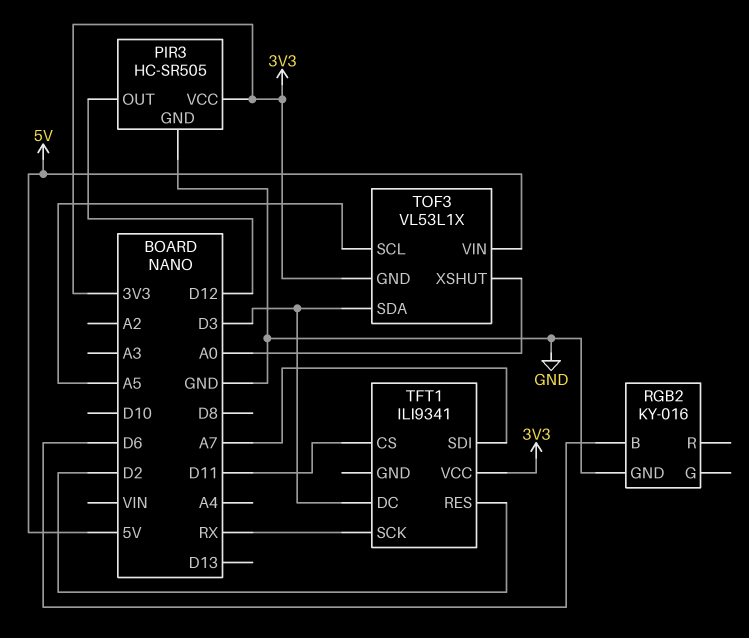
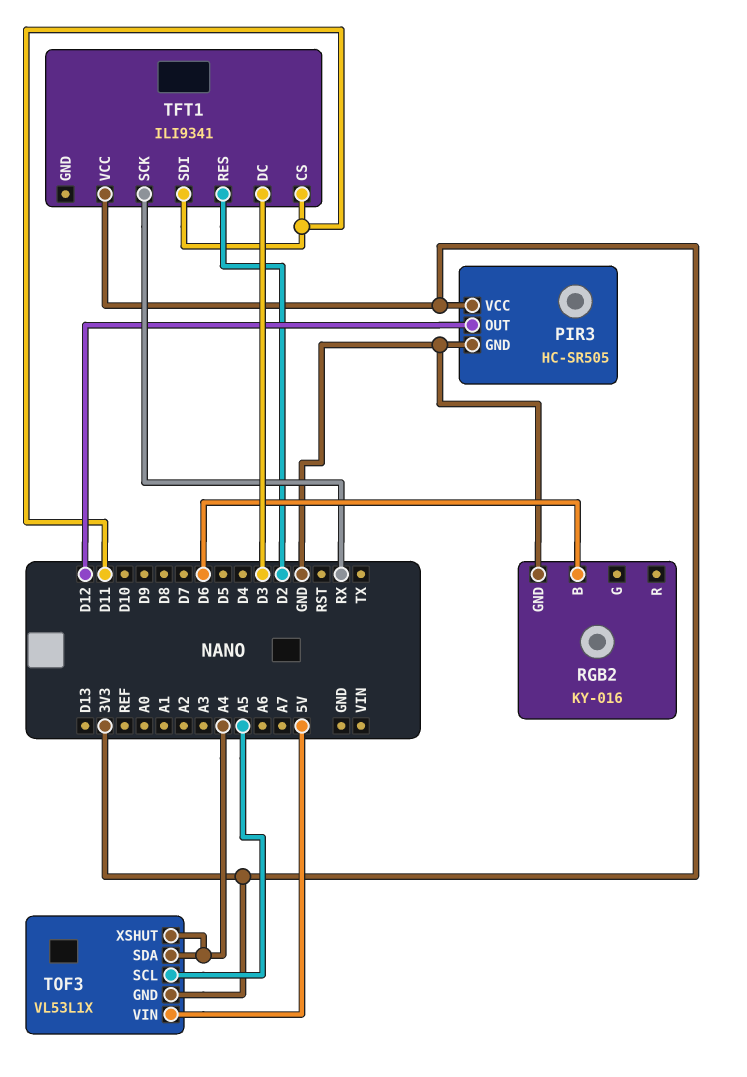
TFT1 pin SDI: A7 -> D11
TOF3 pin SDA: D3 -> A4
TOF3 pin XSHUT: A0 -> A4

